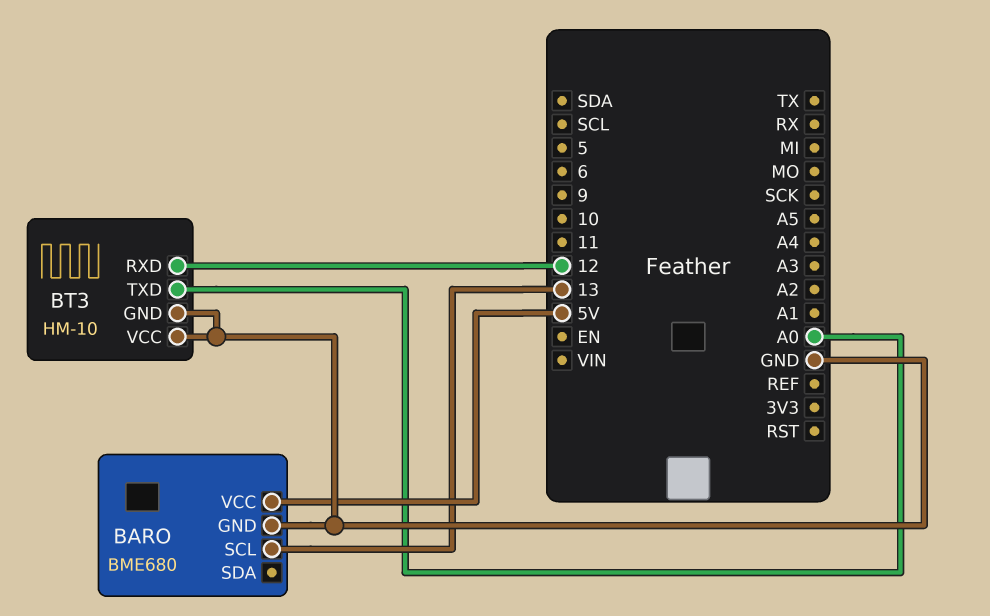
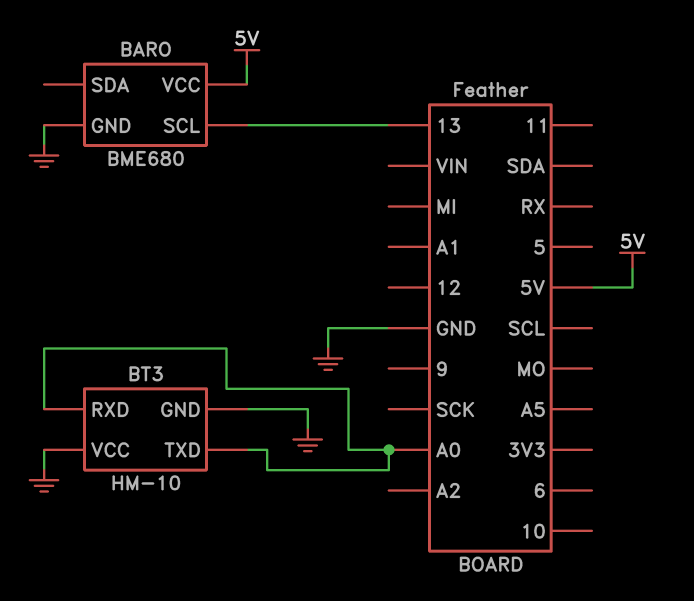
BT3 pin RXD: 12 -> A0

